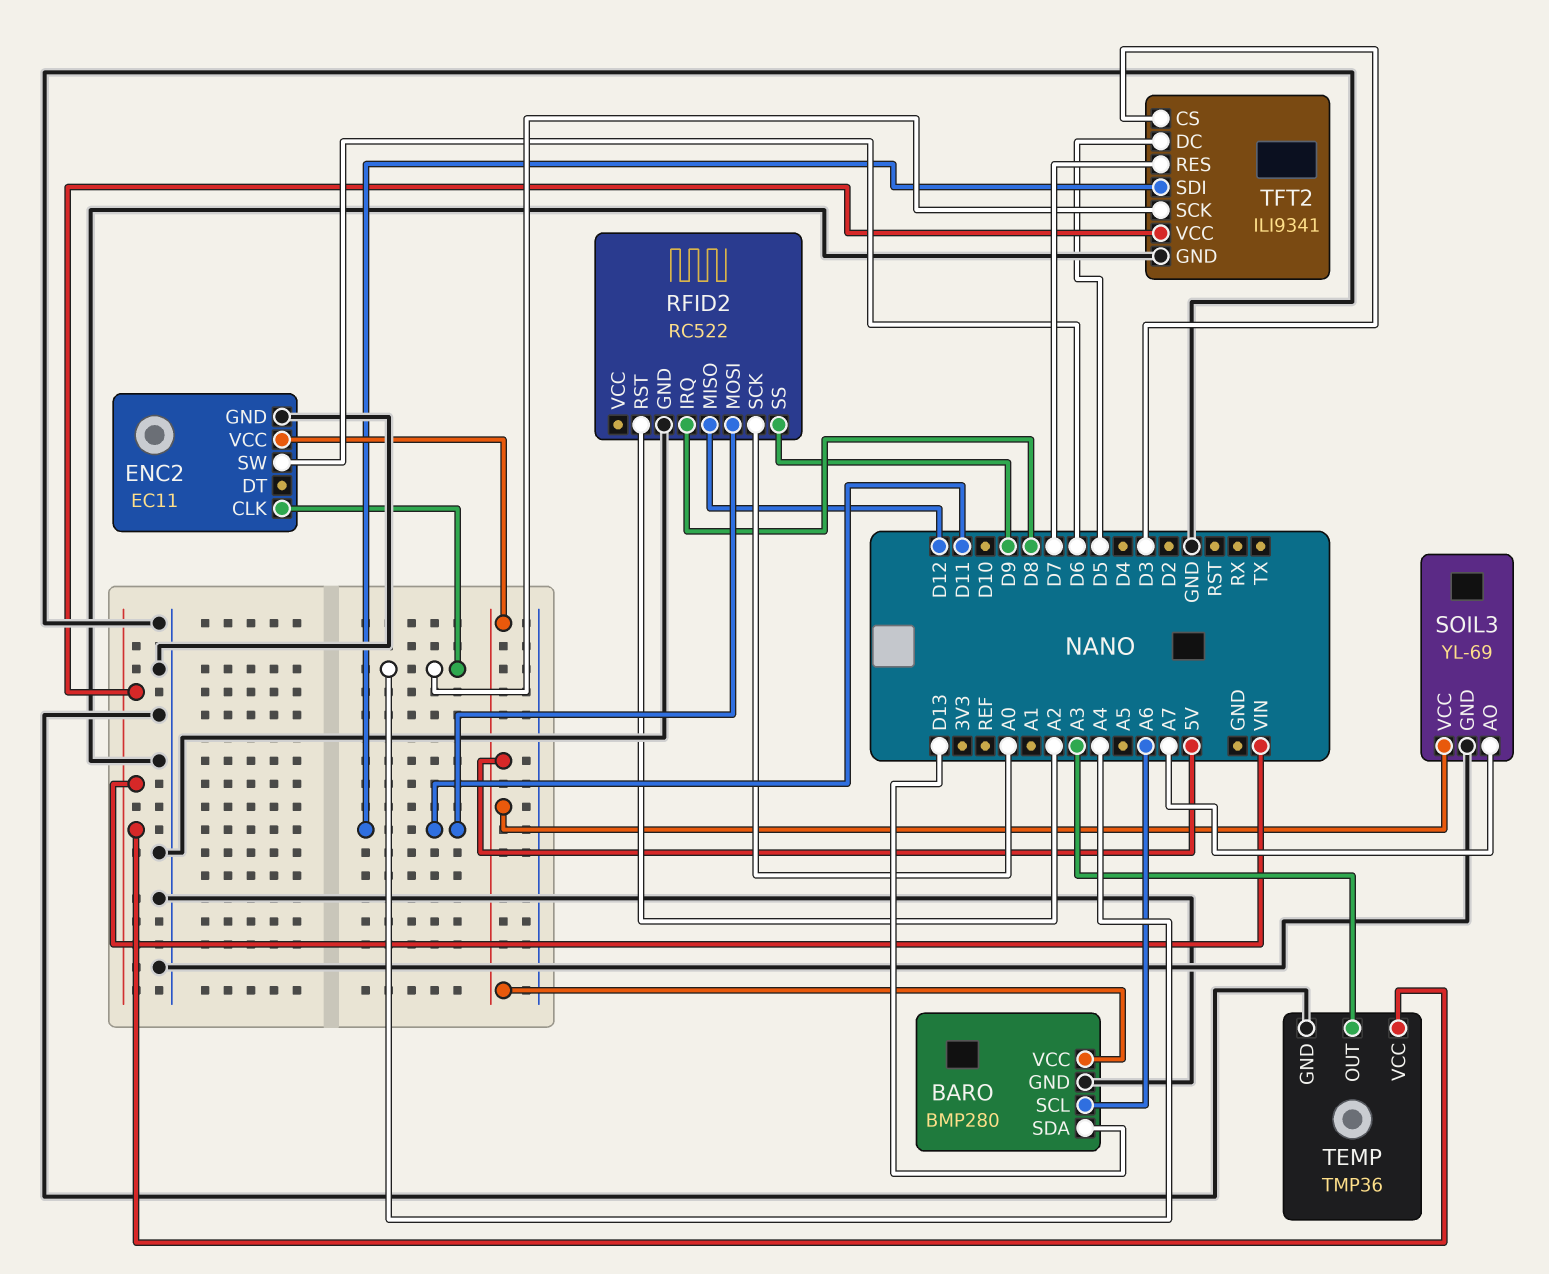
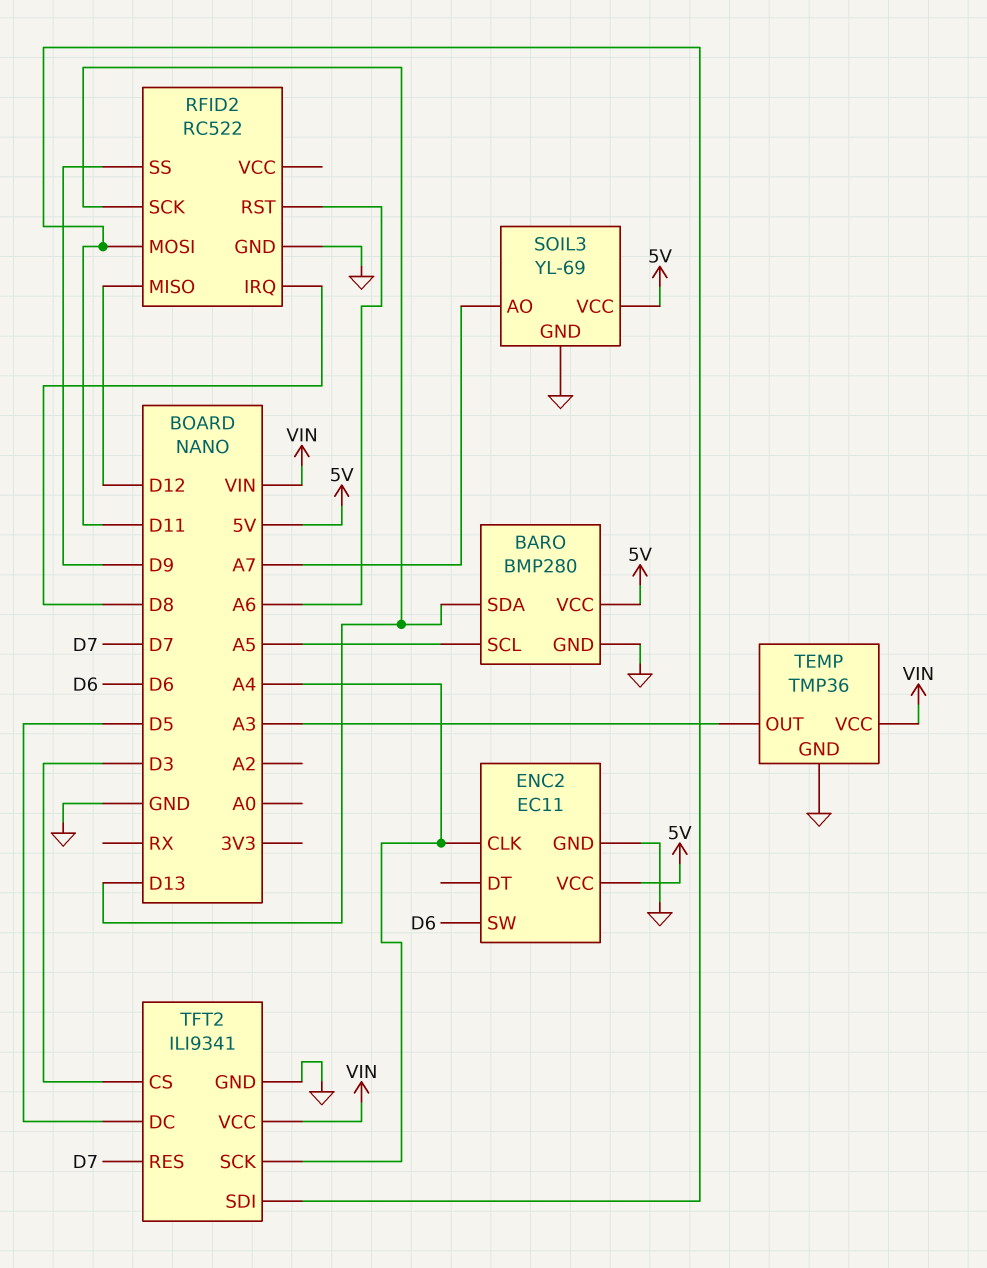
BARO pin SCL: A6 -> A5
RFID2 pin RST: A2 -> A6
RFID2 pin SCK: A0 -> D13

